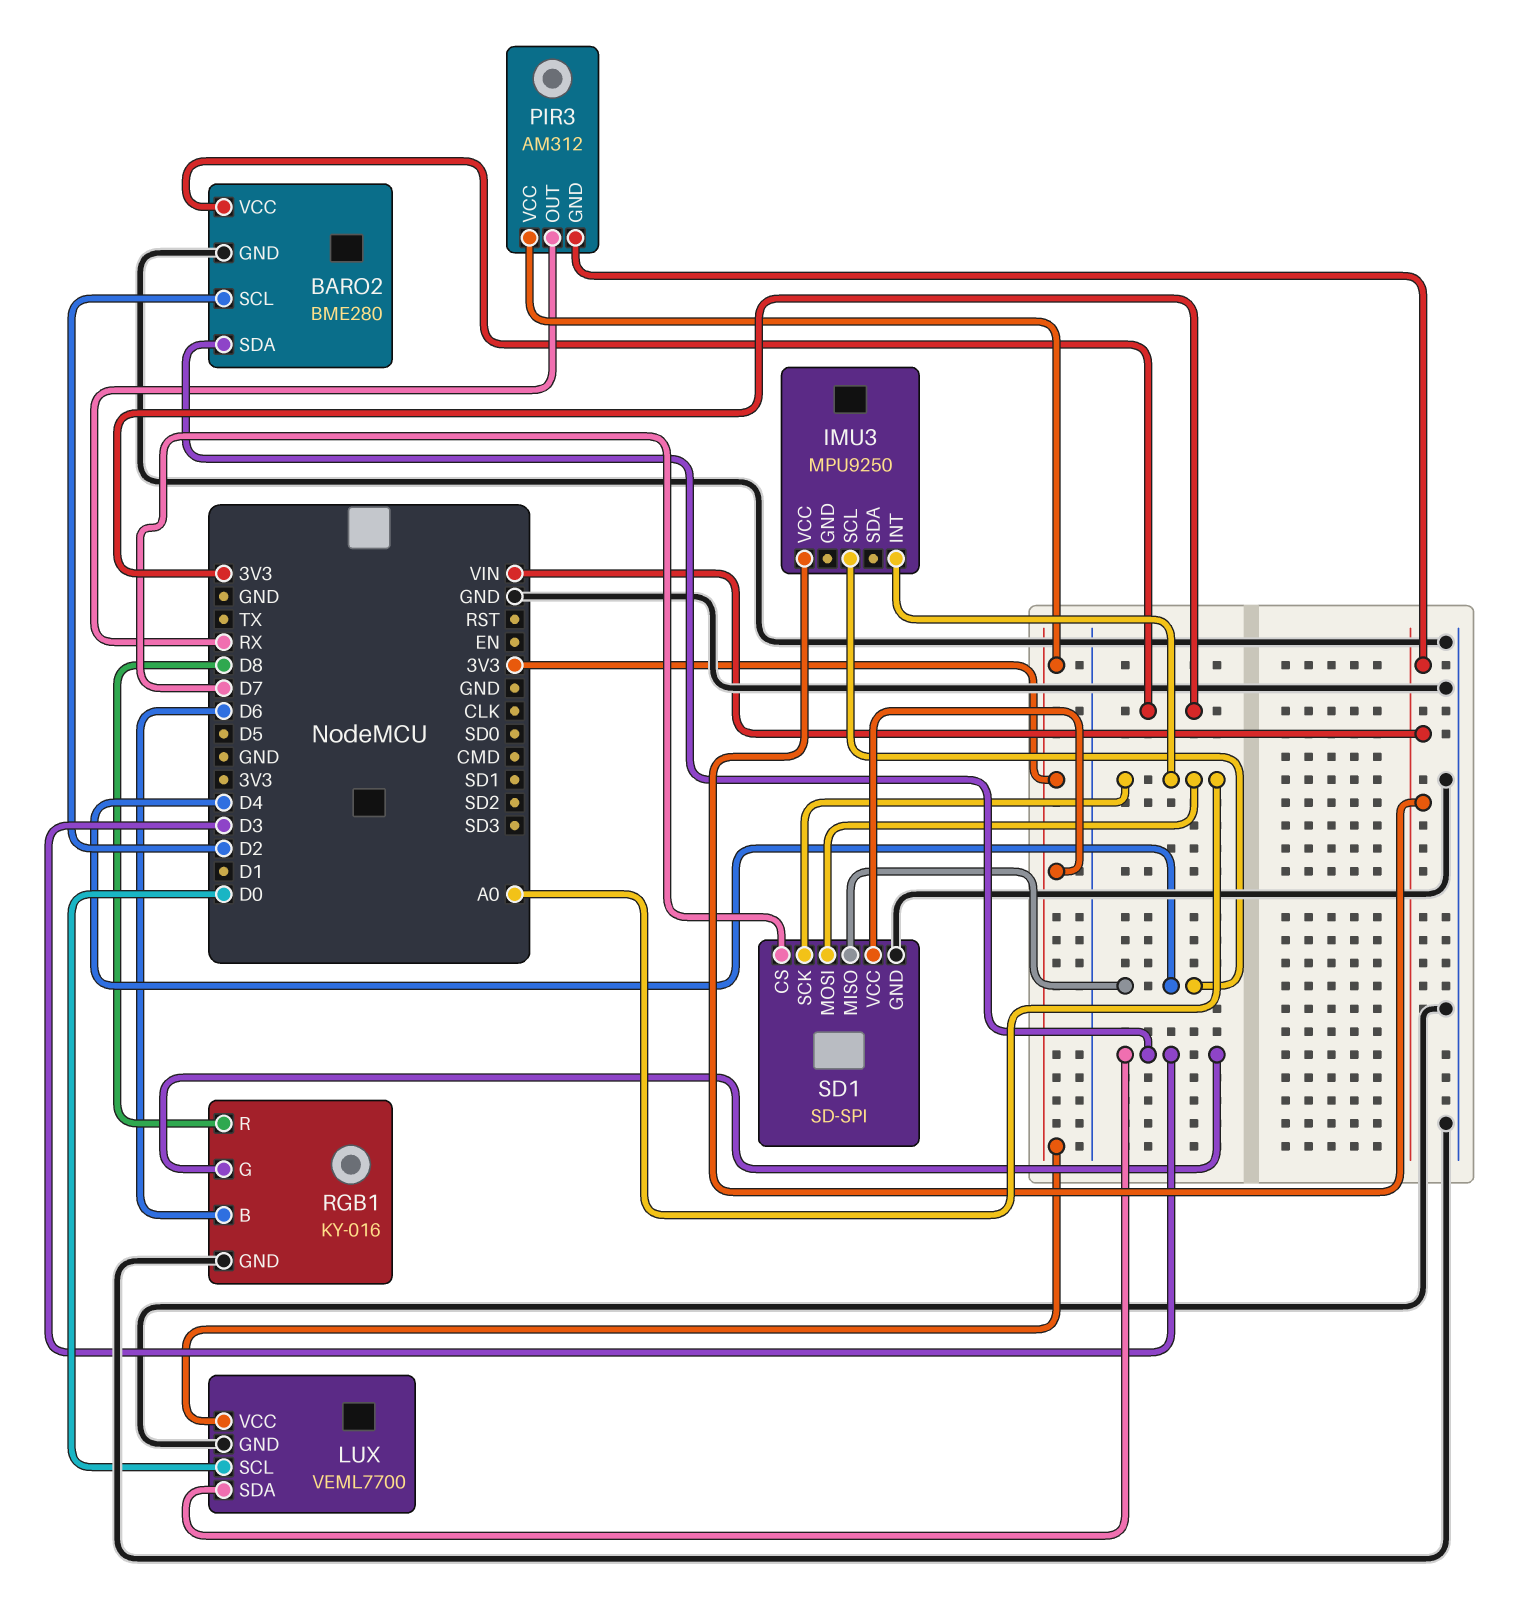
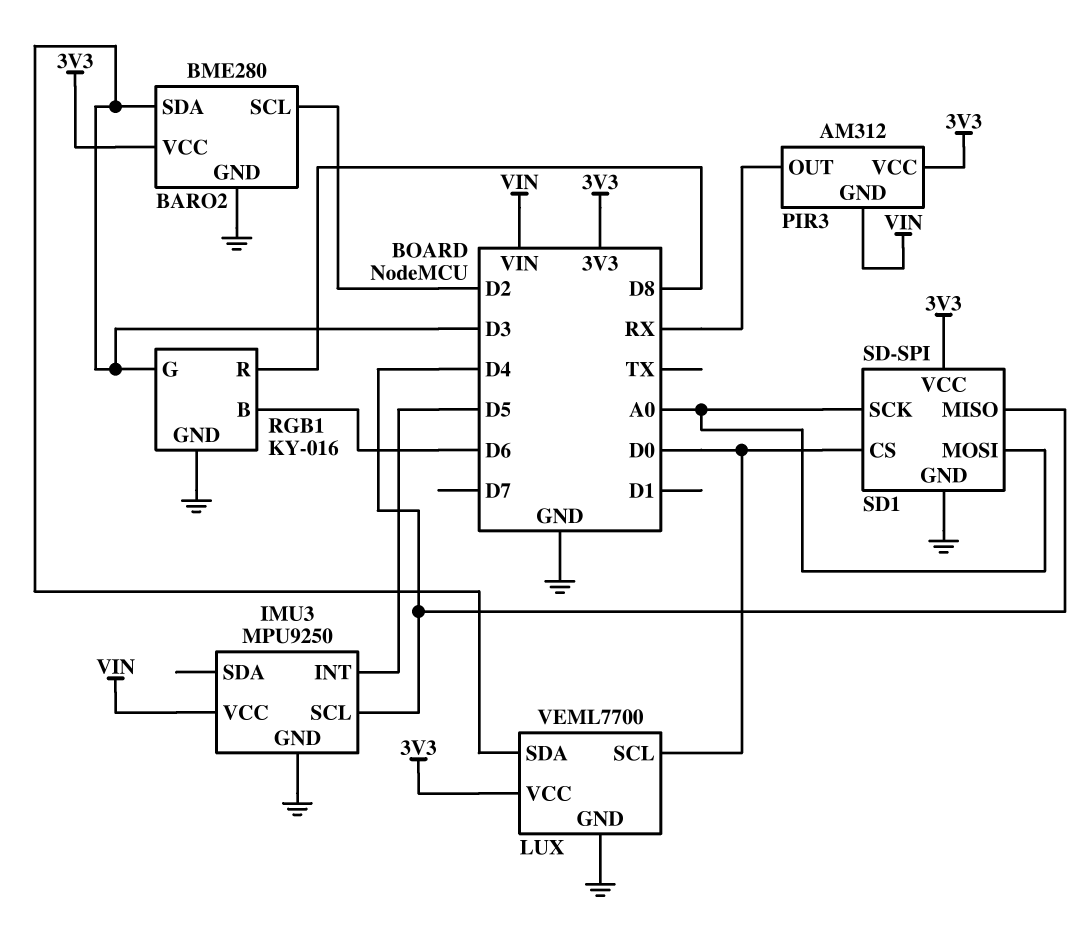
IMU3 pin GND: none -> GND
IMU3 pin INT: A0 -> D5
SD1 pin CS: D7 -> D0

